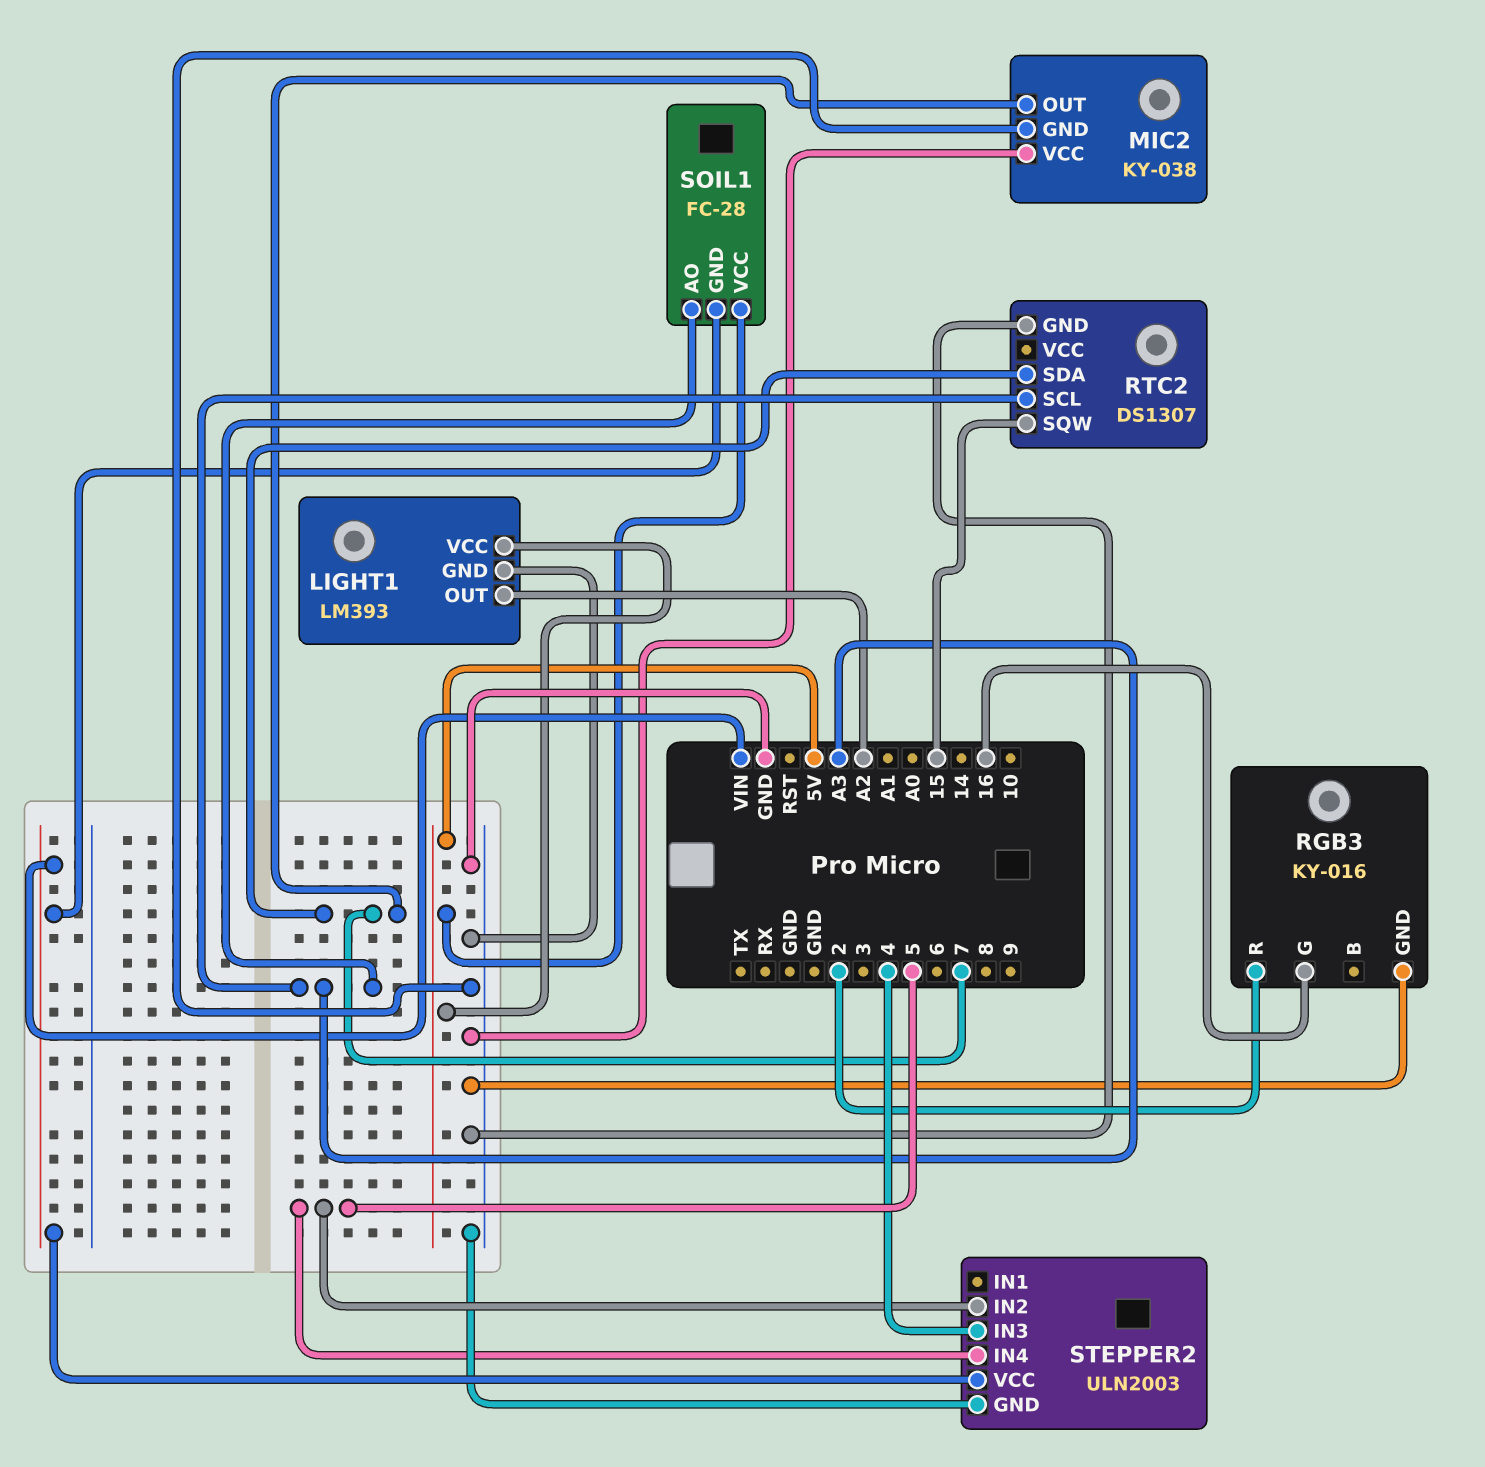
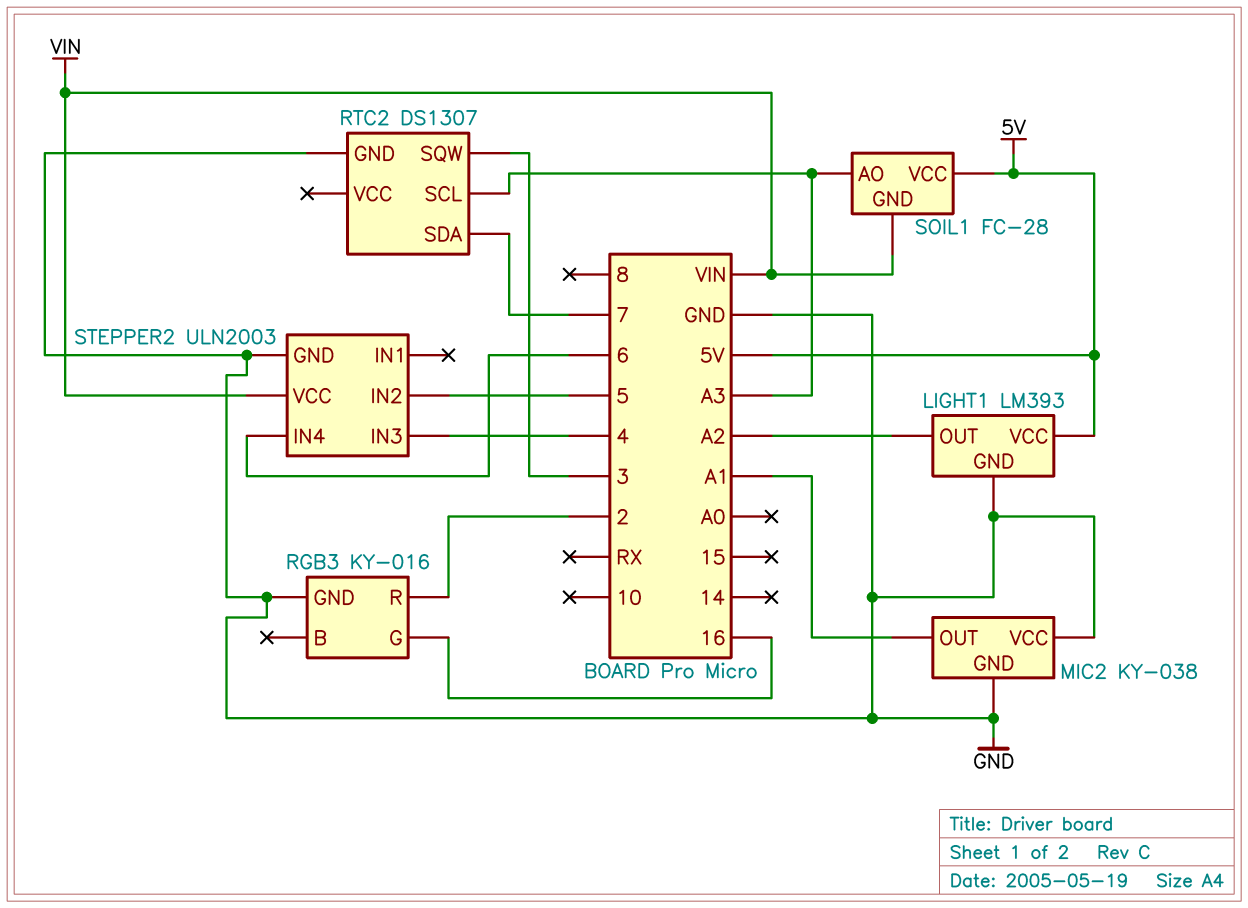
MIC2 pin OUT: 7 -> A1
RTC2 pin SQW: 15 -> 3
STEPPER2 pin IN4: 5 -> 6

